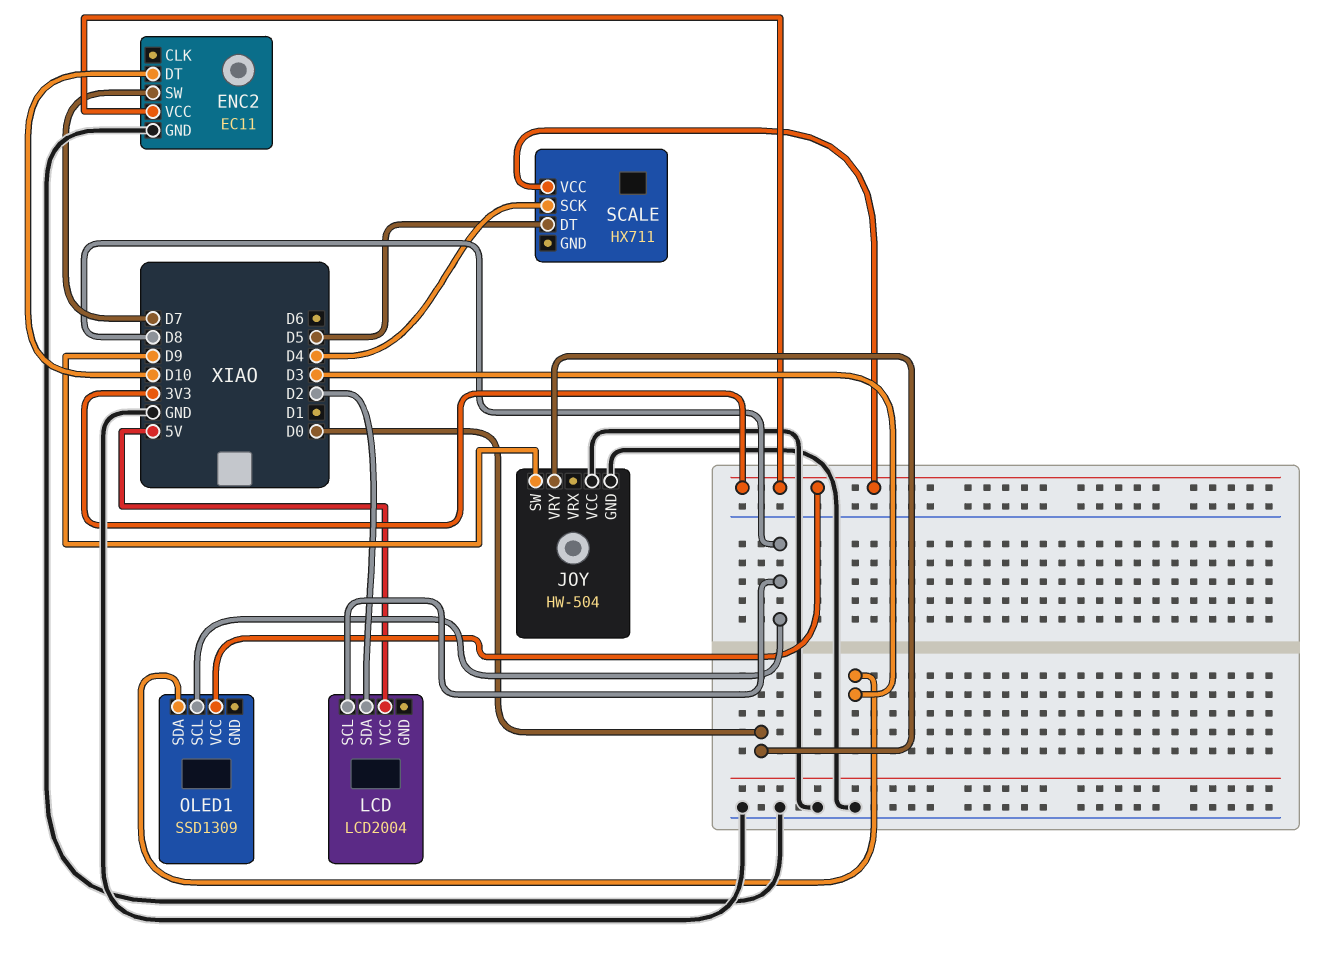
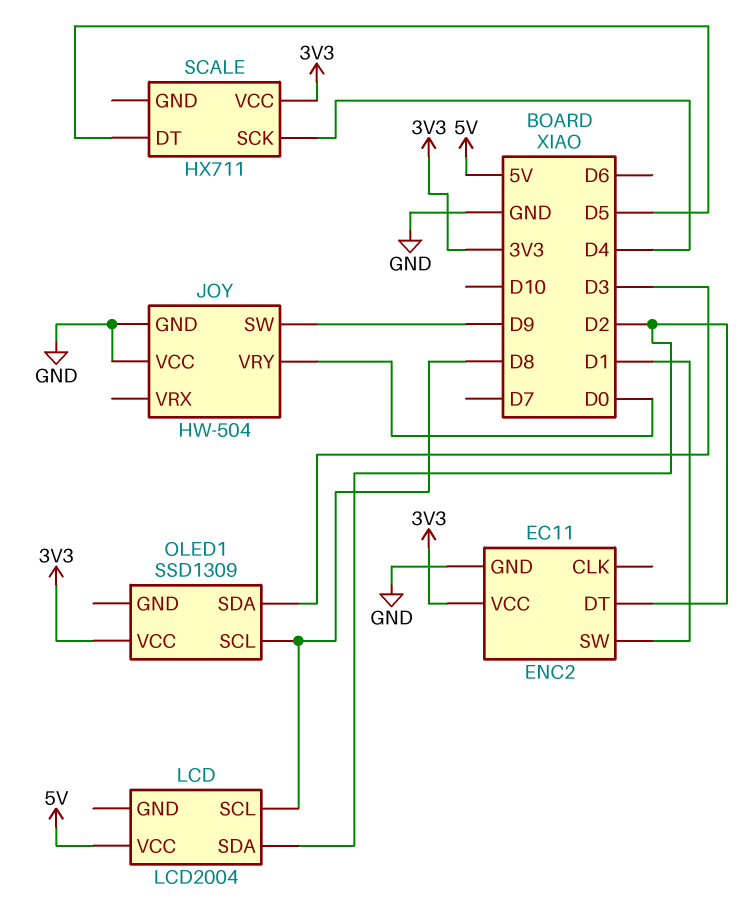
ENC2 pin DT: D10 -> D2
ENC2 pin SW: D7 -> D1

